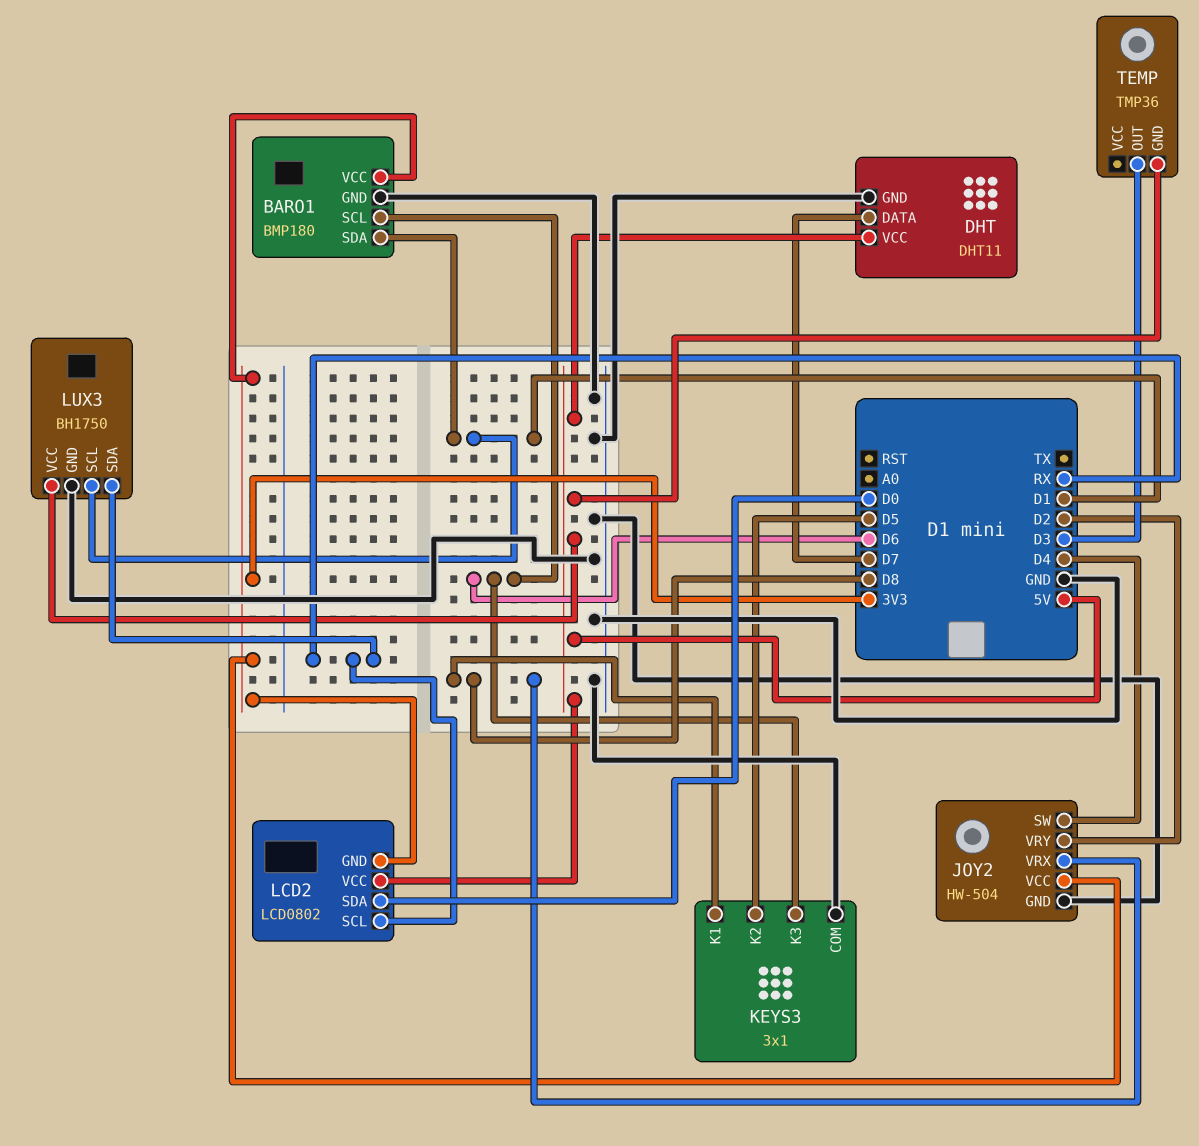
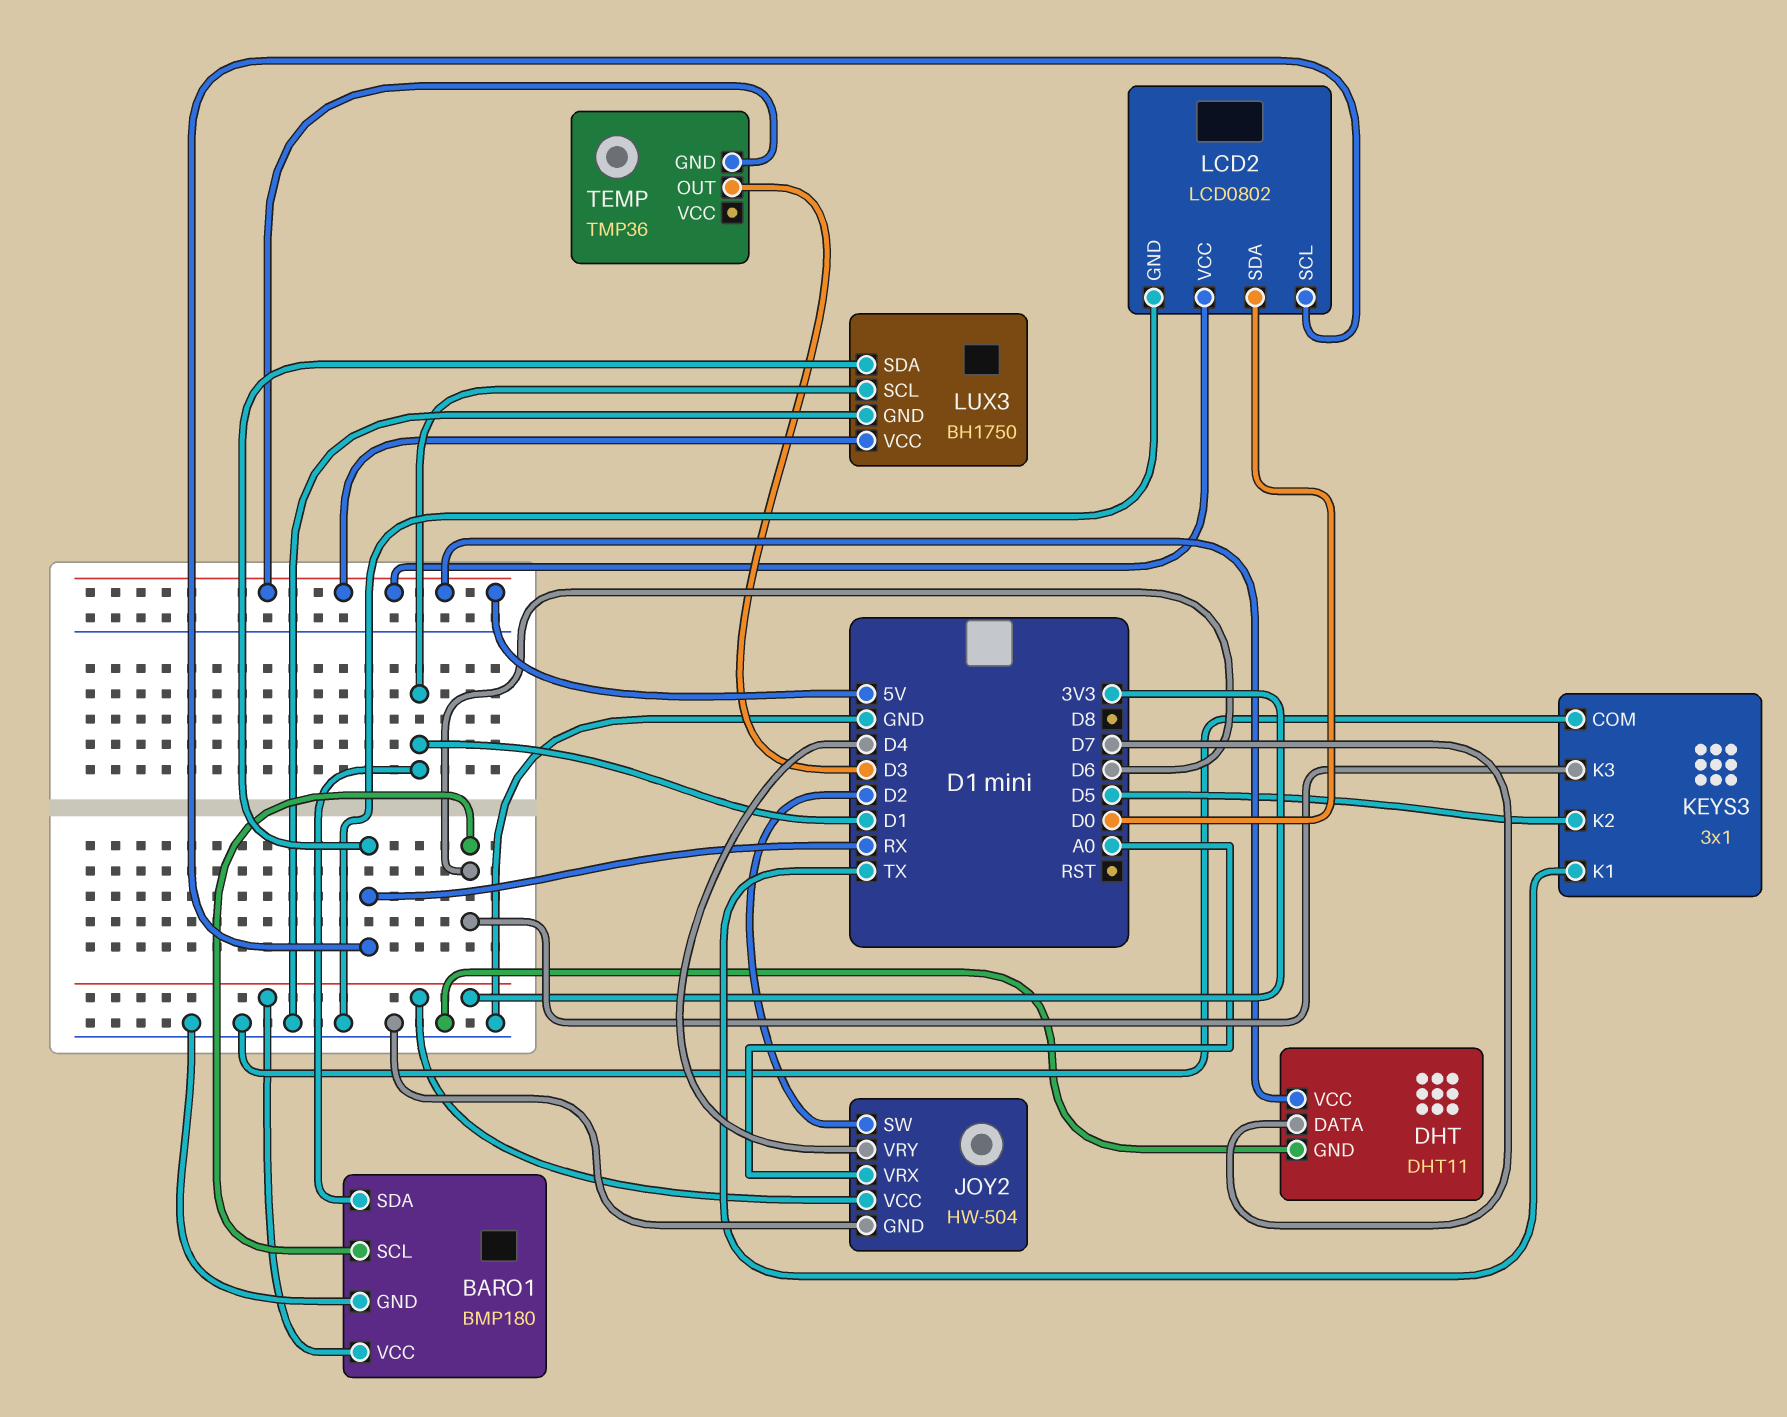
JOY2 pin SW: D4 -> D2
JOY2 pin VRX: D8 -> A0
JOY2 pin VRY: D2 -> D4
KEYS3 pin K1: D8 -> TX
LCD2 pin GND: 3V3 -> GND

